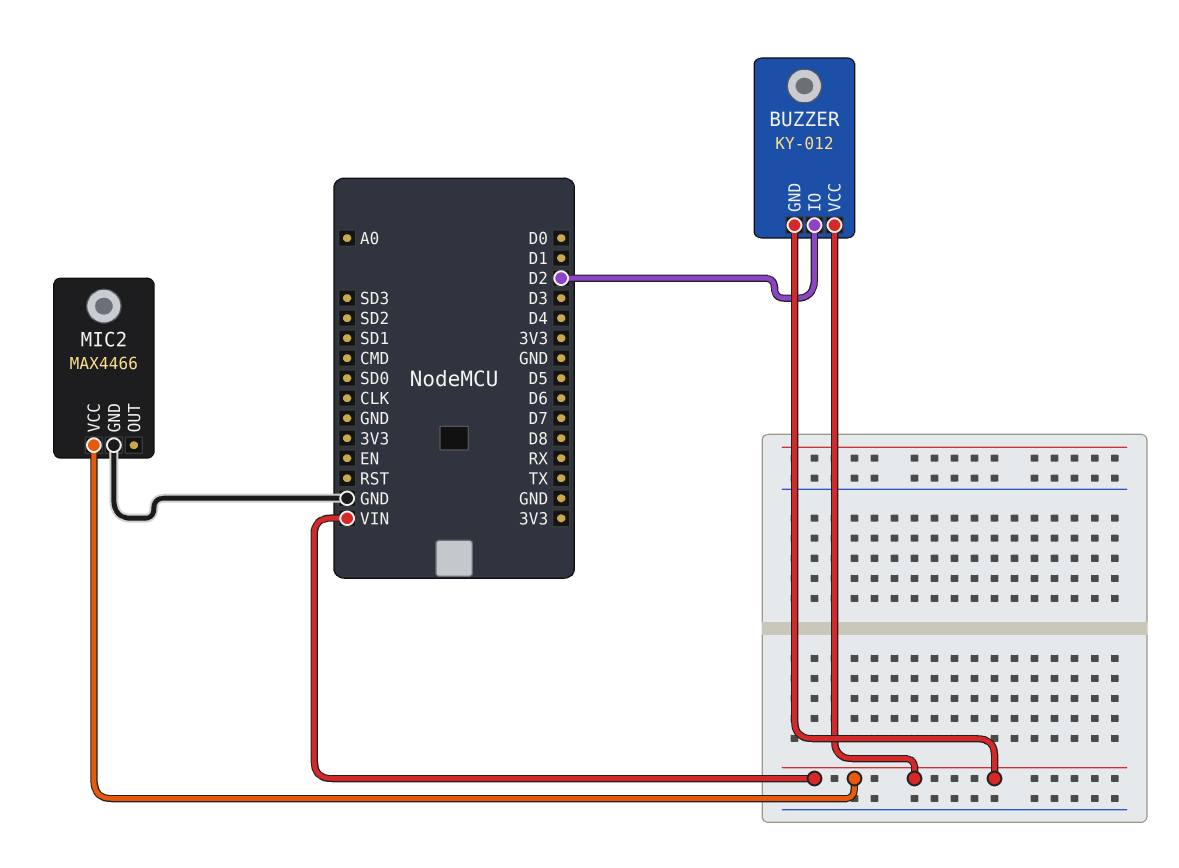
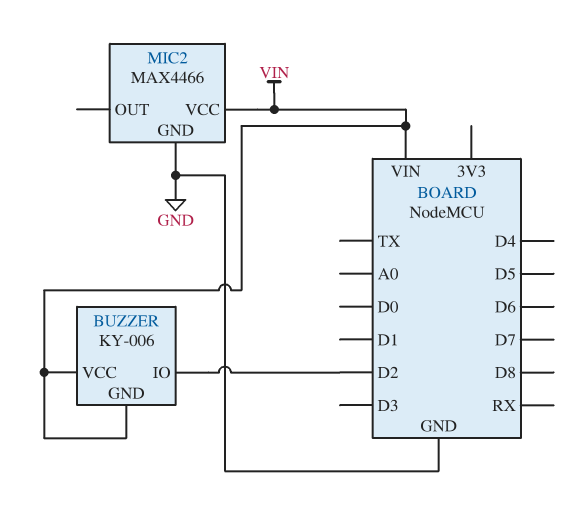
BUZZER: KY-012 -> KY-006

